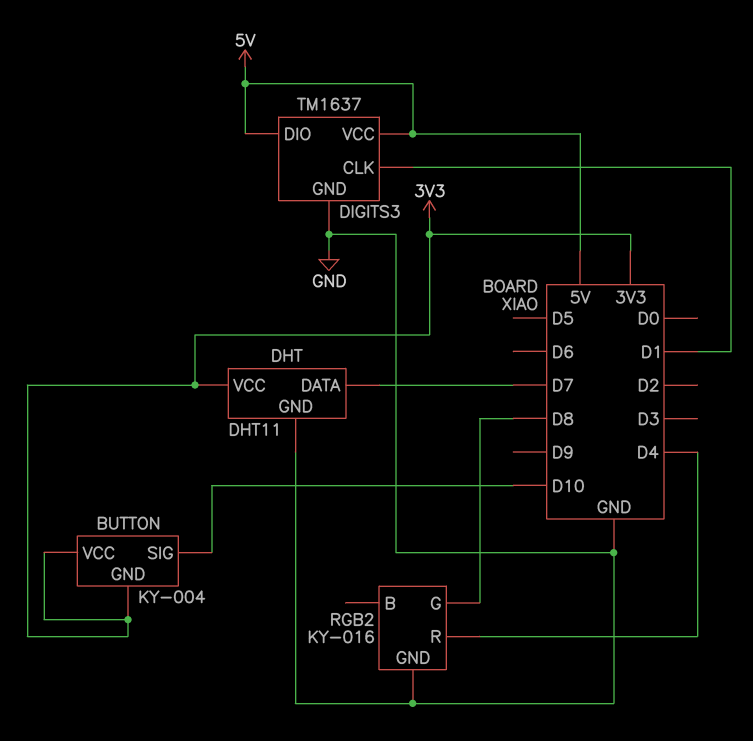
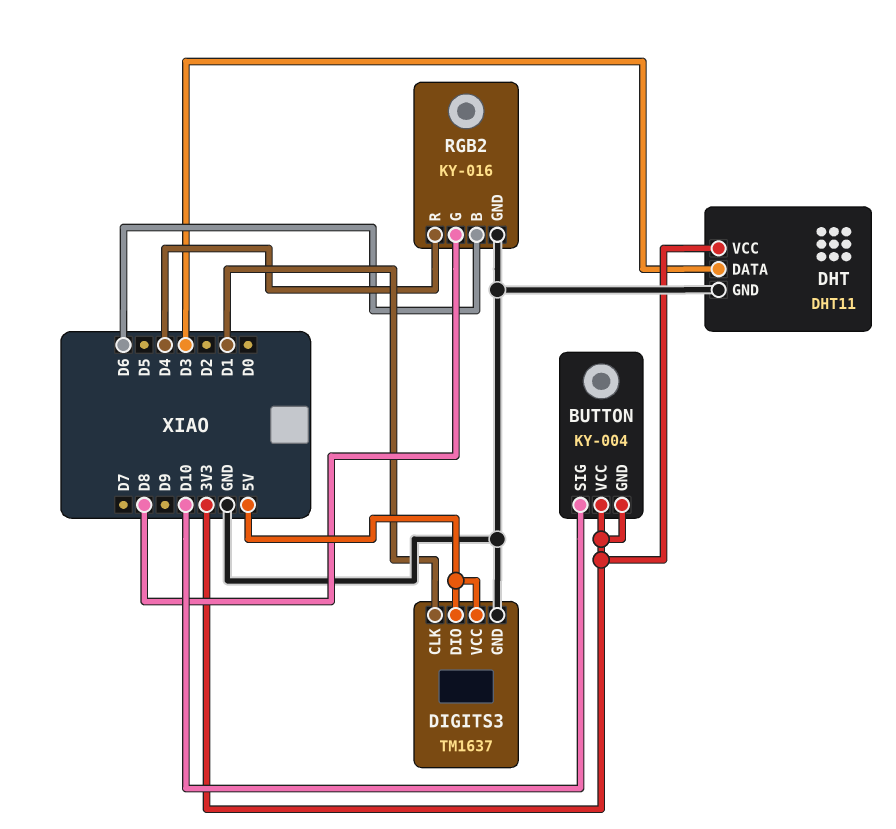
DHT pin DATA: D7 -> D3
RGB2 pin B: none -> D6

